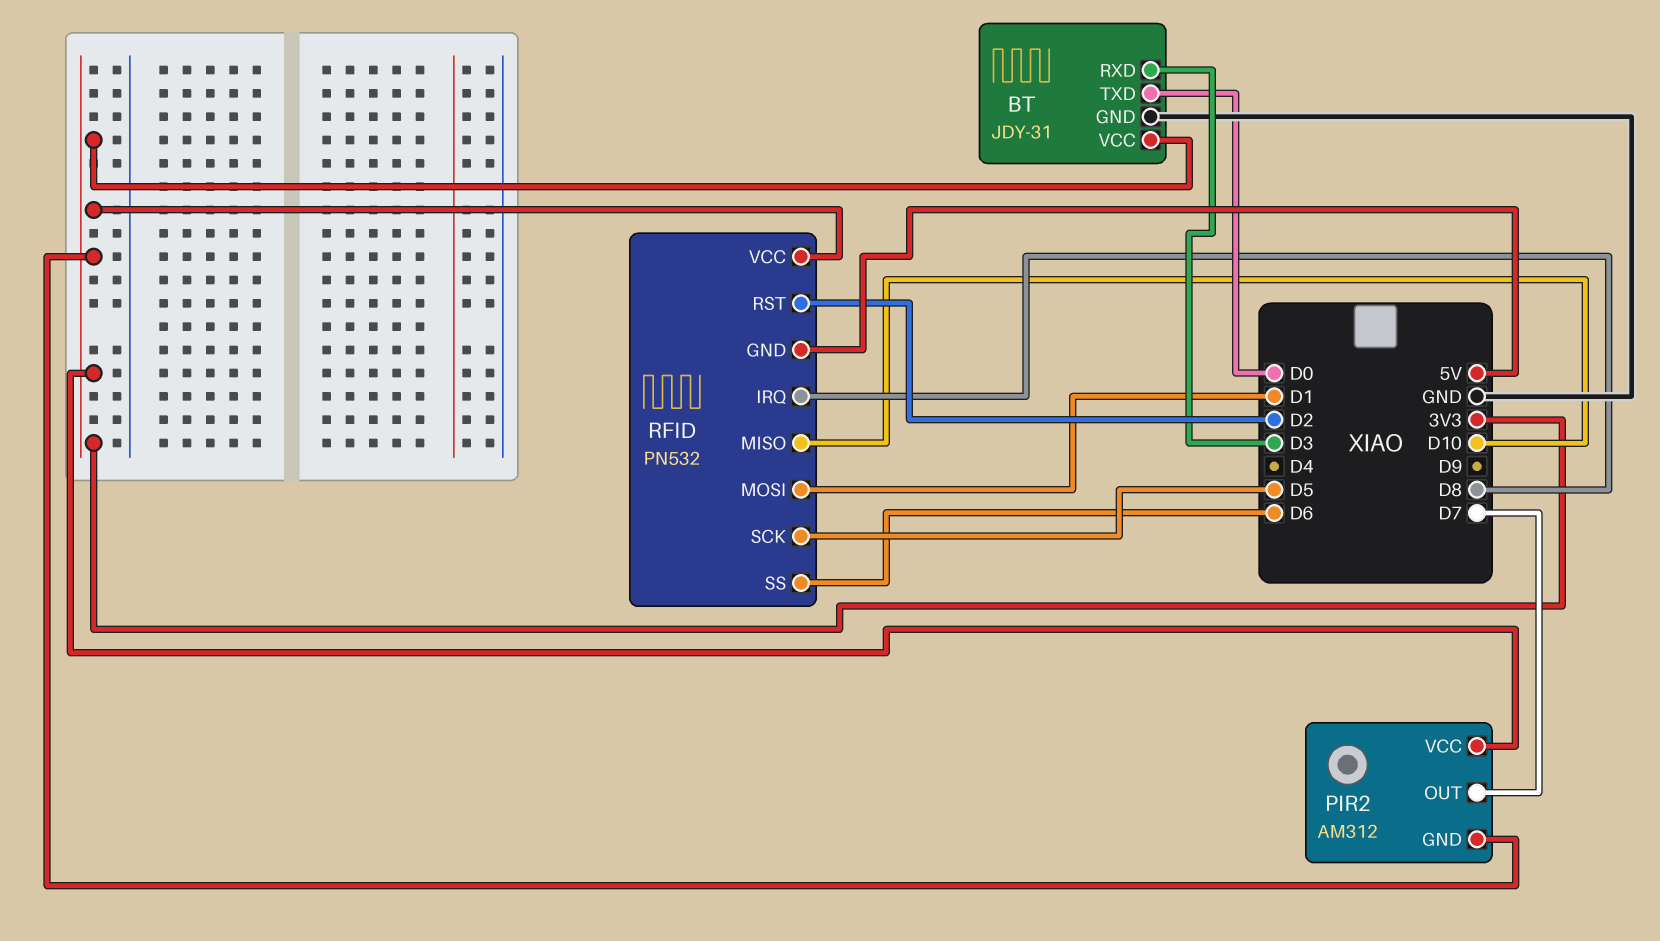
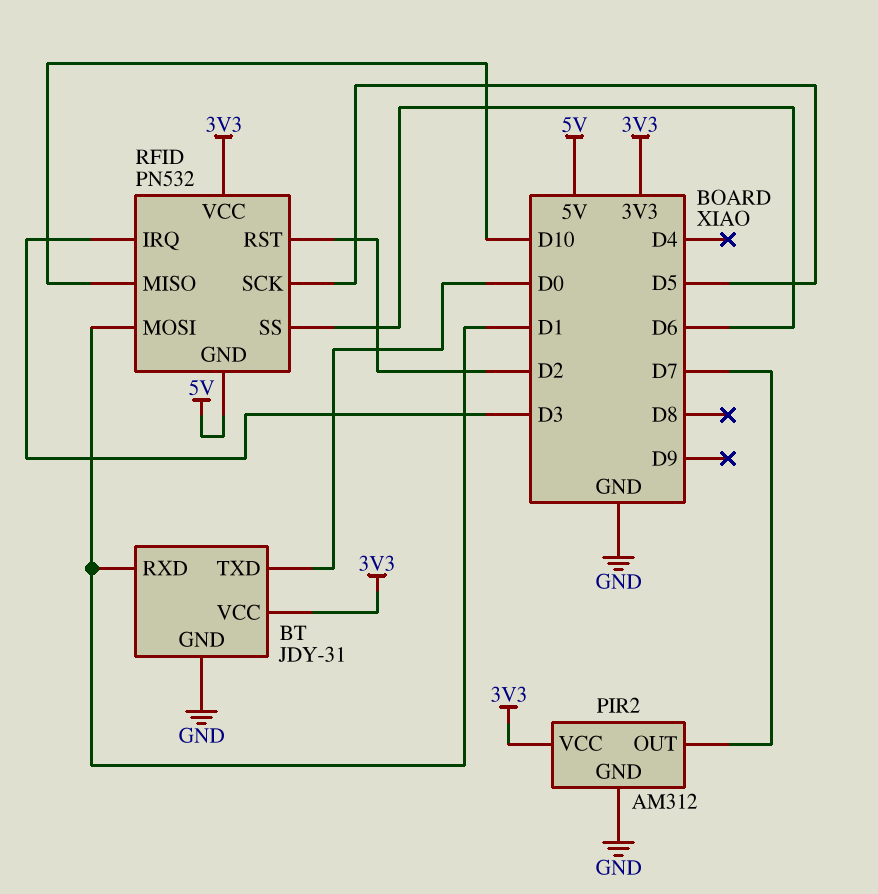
BT pin RXD: D3 -> D1
PIR2 pin GND: 3V3 -> GND
RFID pin IRQ: D8 -> D3

